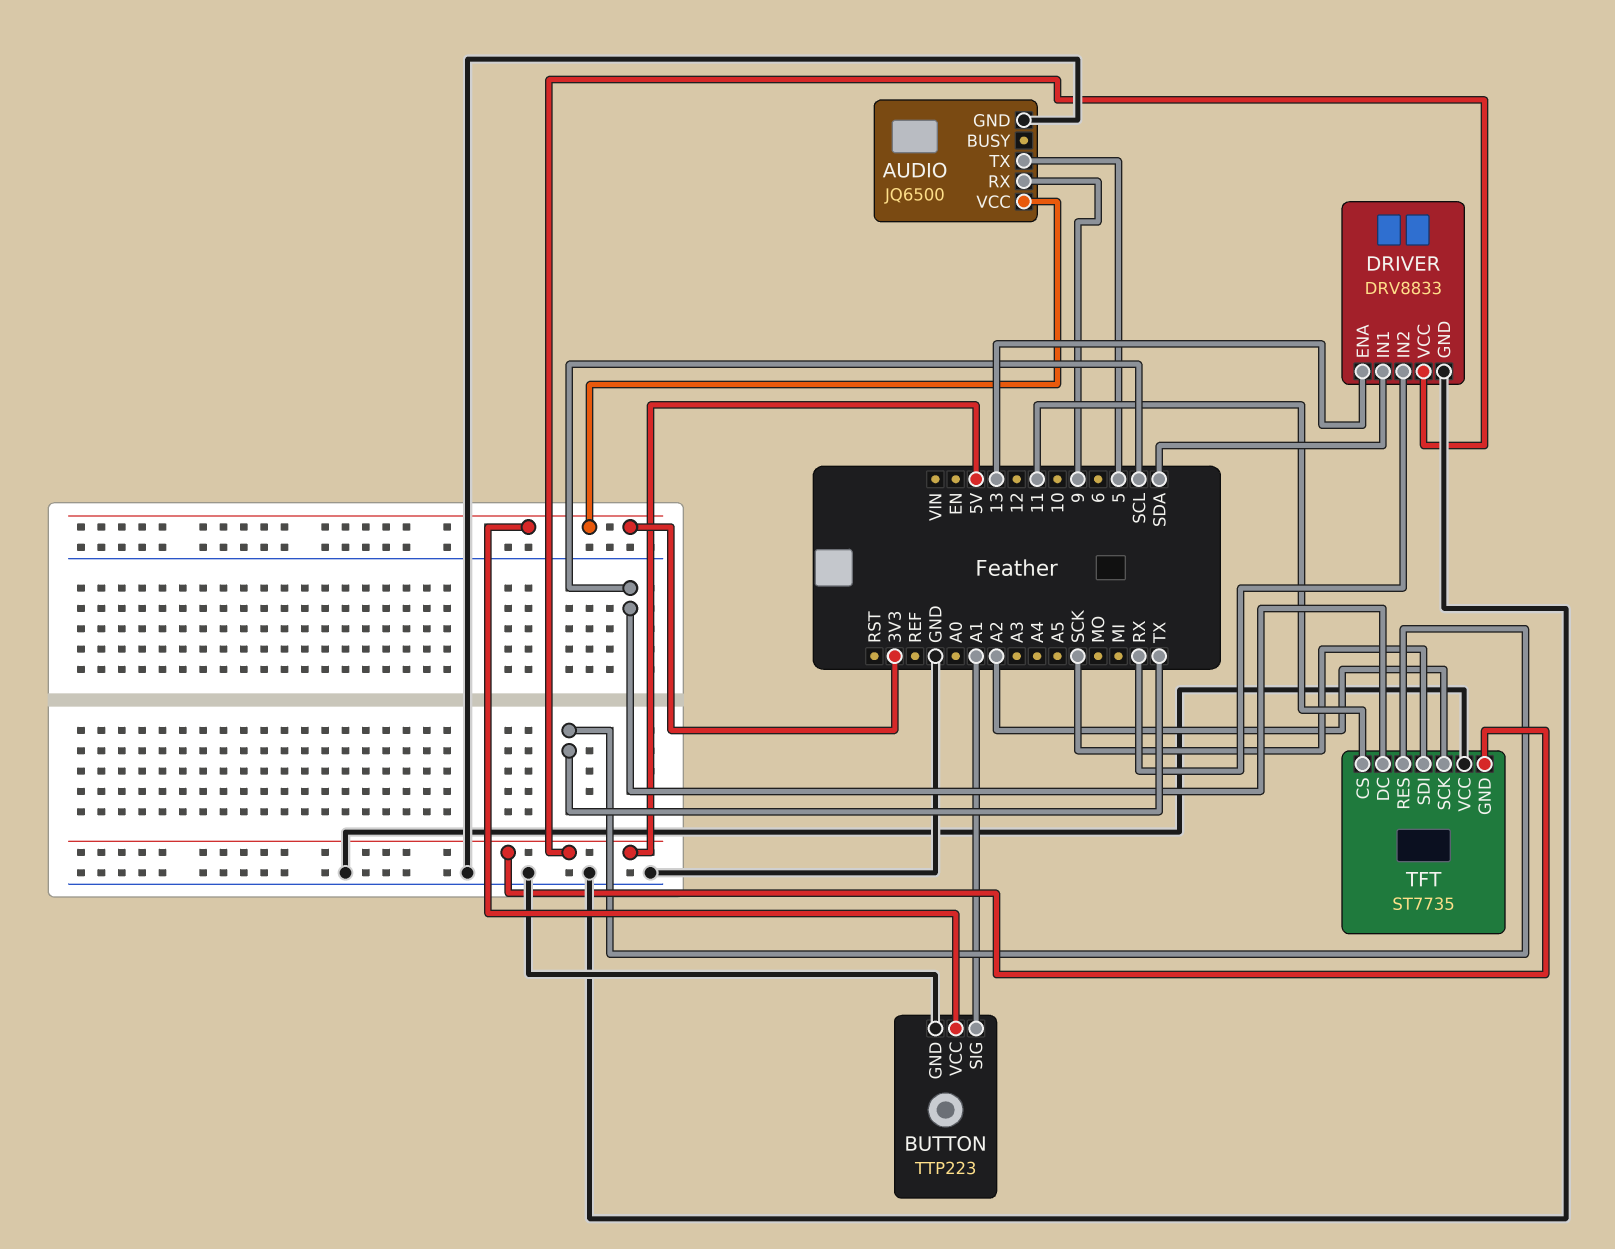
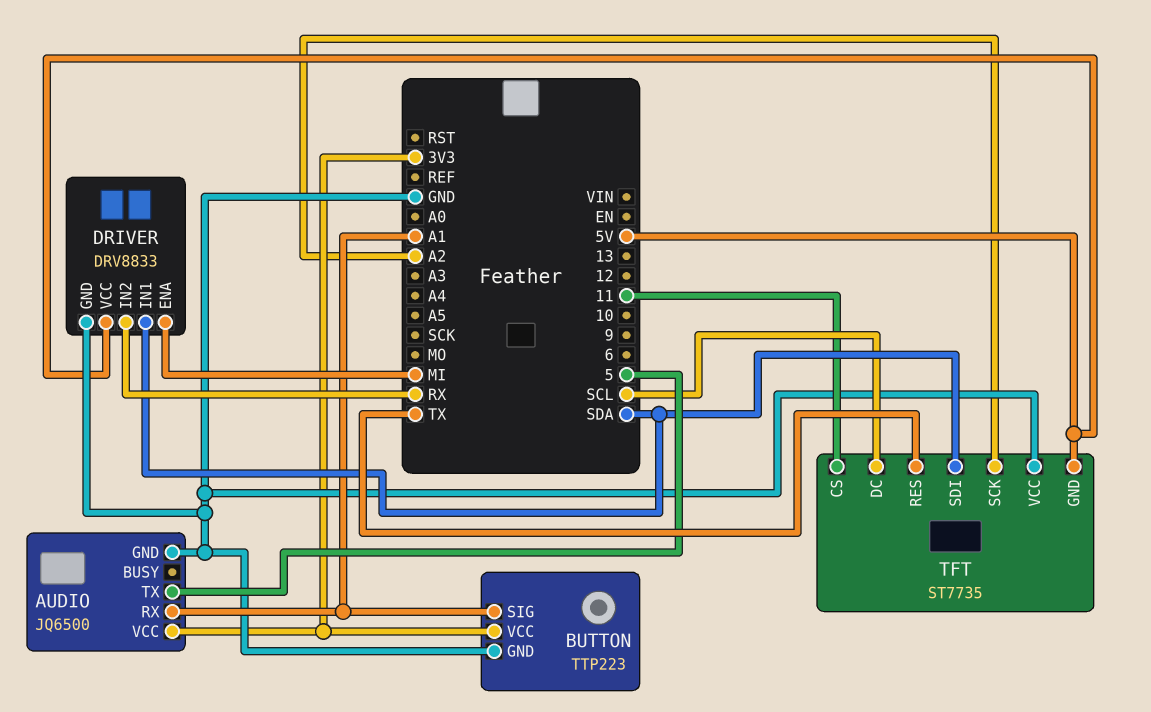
AUDIO pin RX: 9 -> A1
DRIVER pin ENA: 13 -> MI
TFT pin SDI: SCK -> SDA

